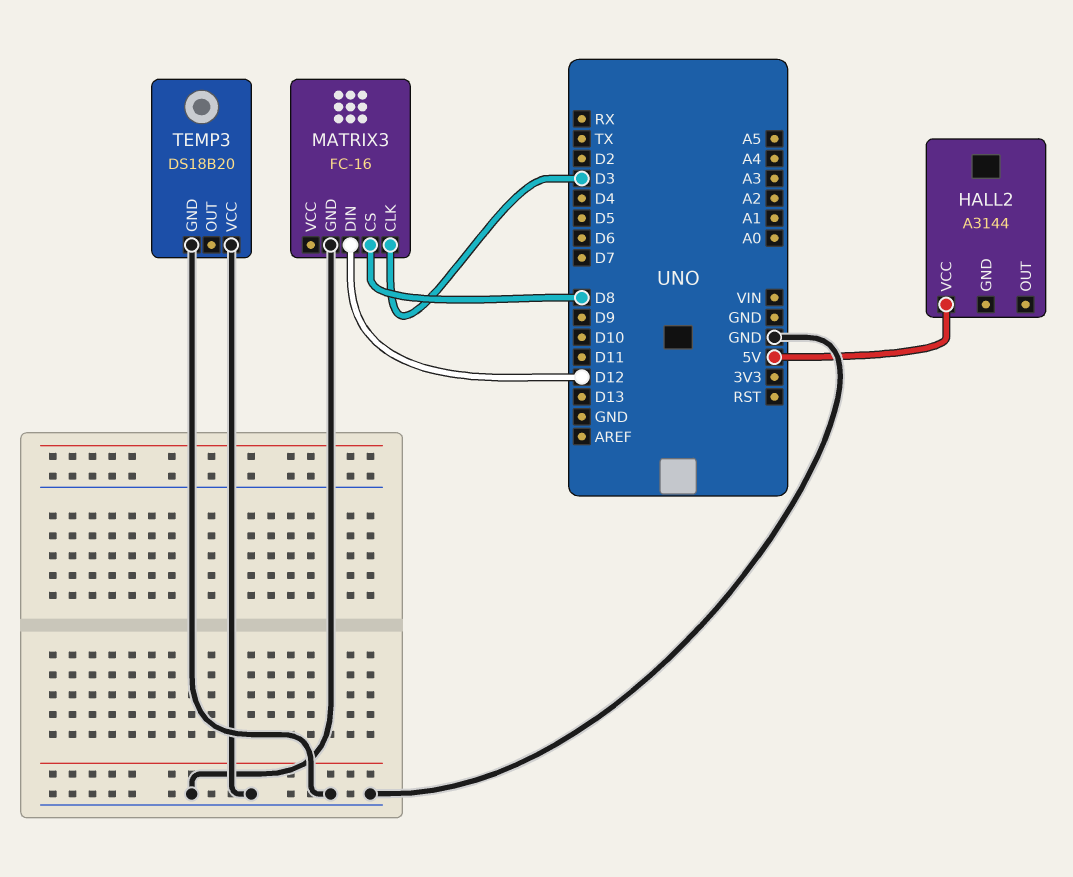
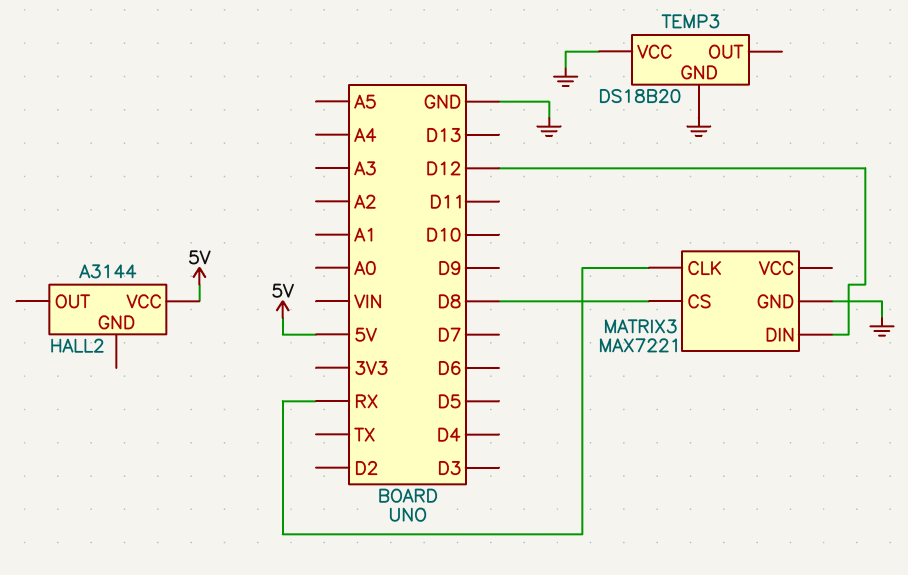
MATRIX3: FC-16 -> MAX7221
MATRIX3 pin CLK: D3 -> RX

